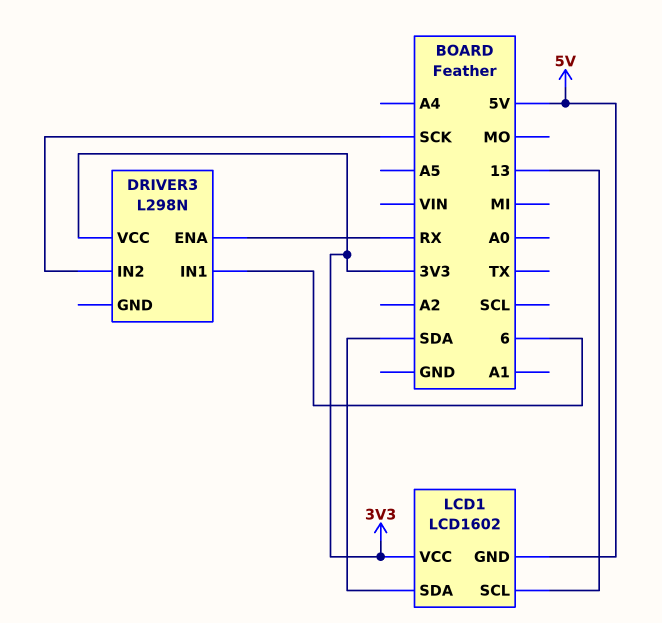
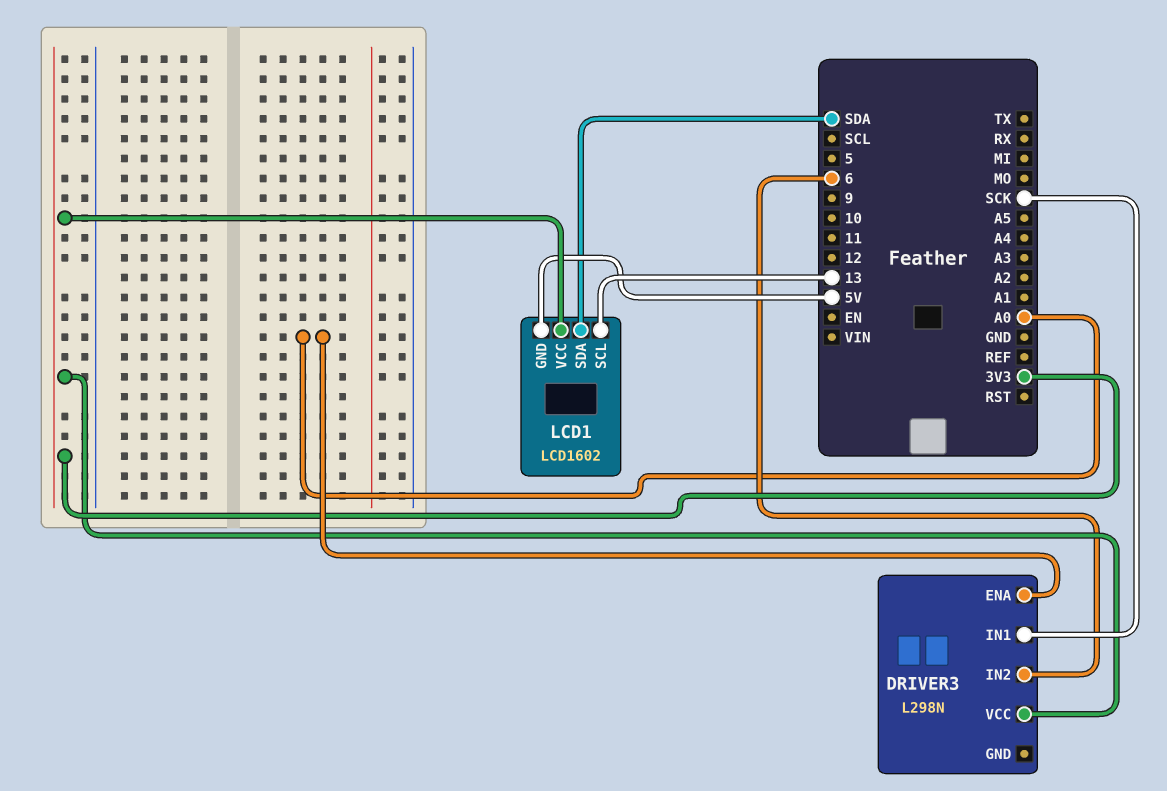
DRIVER3 pin ENA: RX -> A0
DRIVER3 pin IN1: 6 -> SCK
DRIVER3 pin IN2: SCK -> 6

